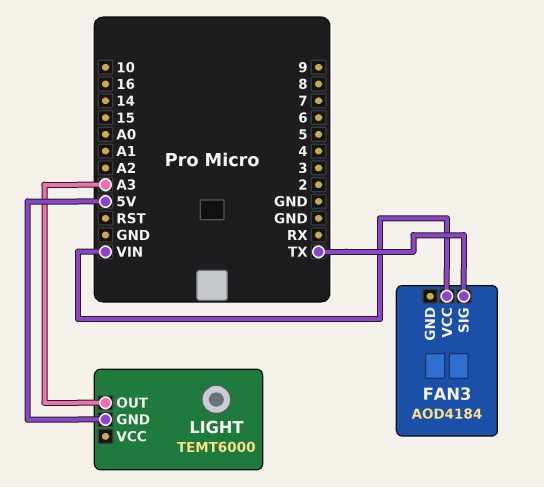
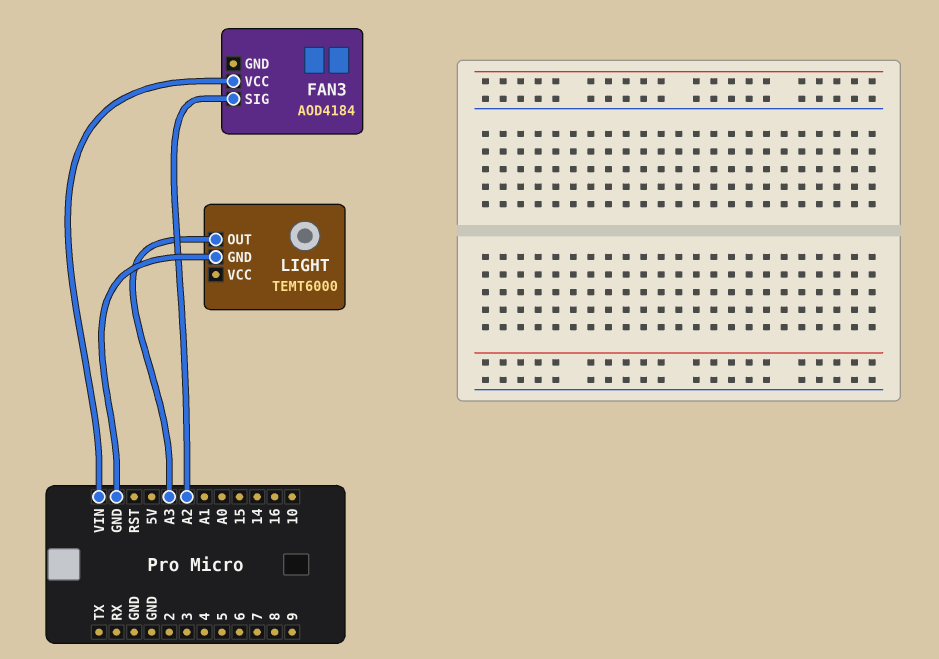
FAN3 pin SIG: TX -> A2
LIGHT pin GND: 5V -> GND

